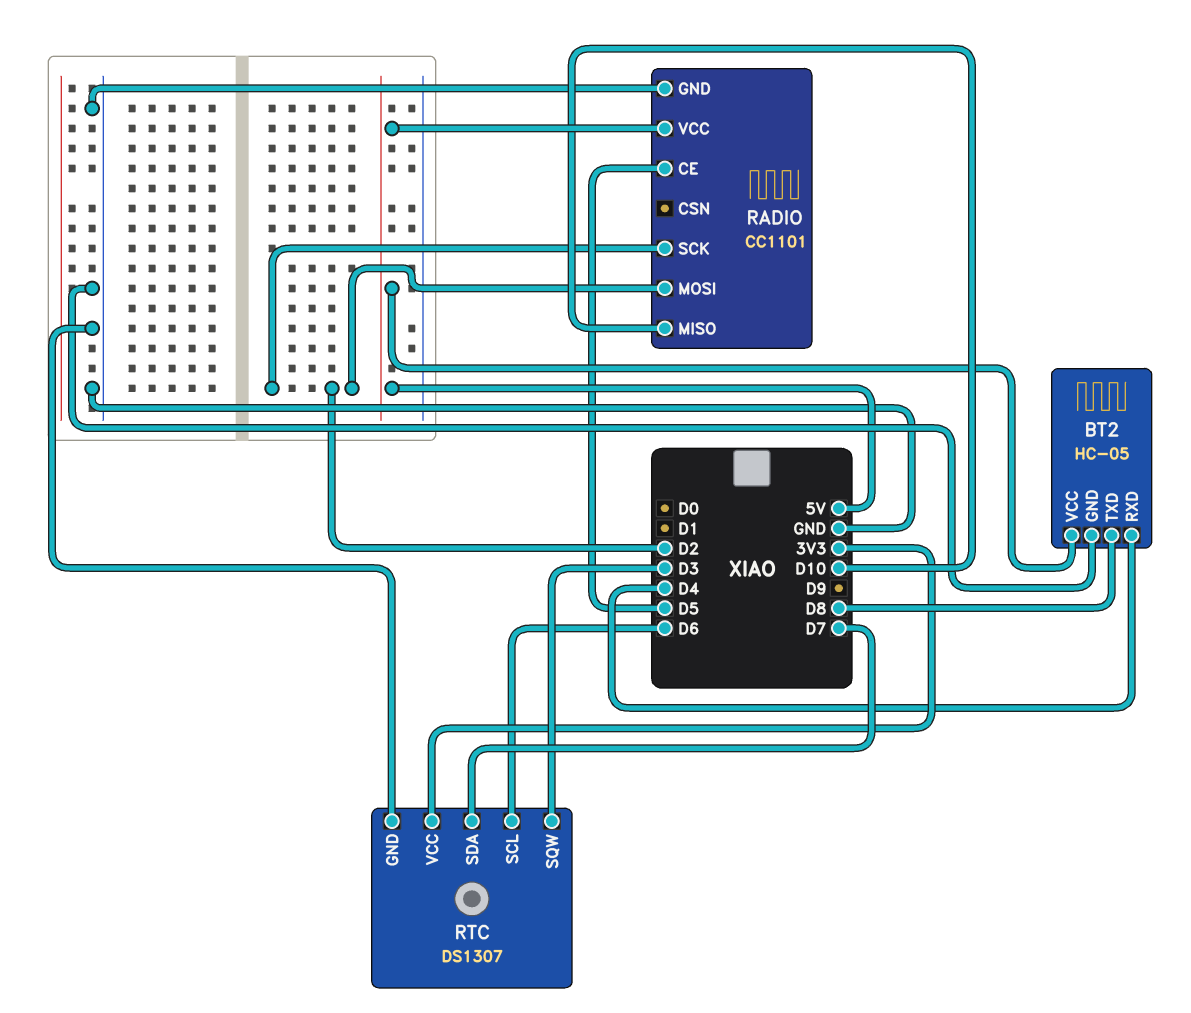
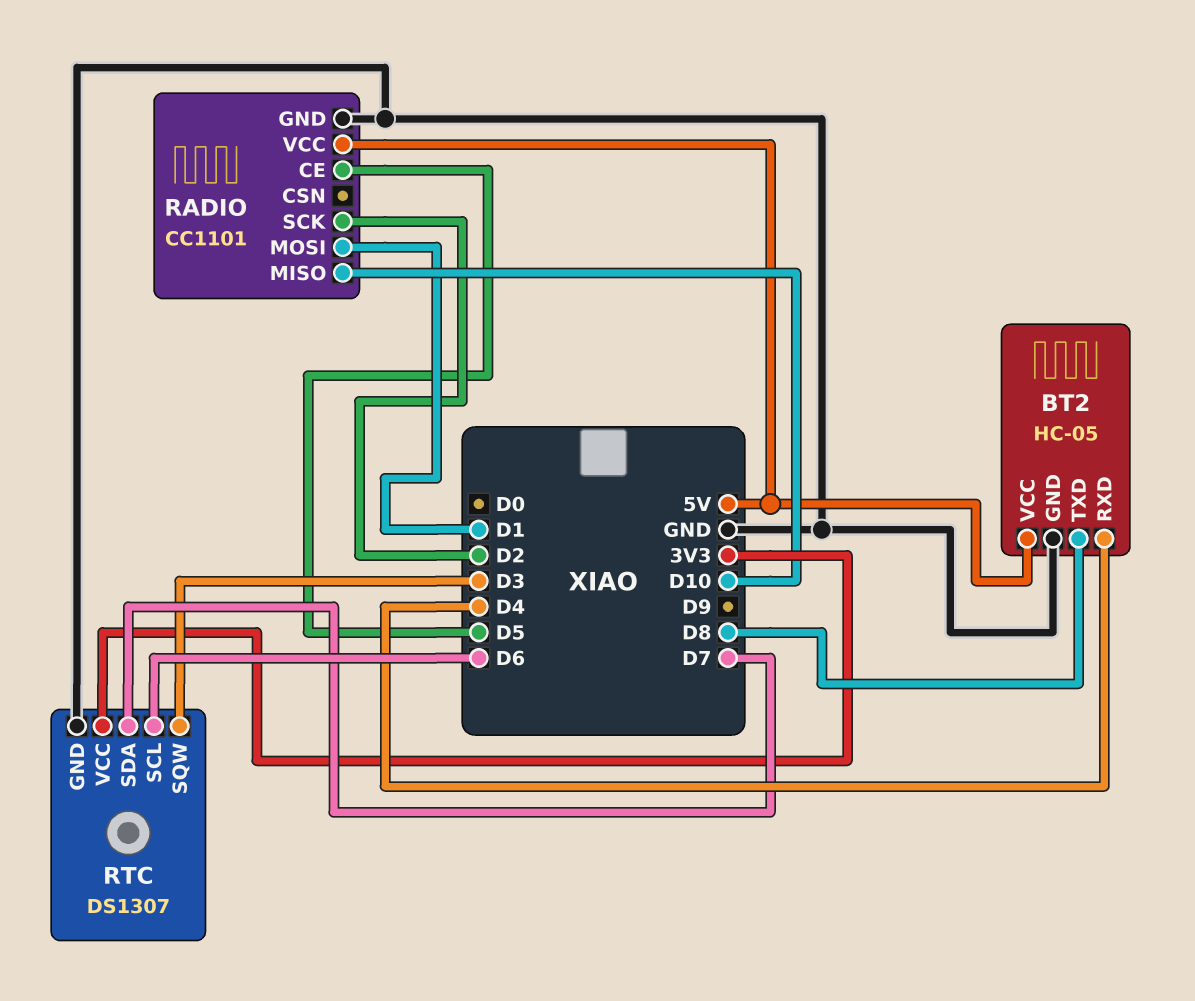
RADIO pin MOSI: D2 -> D1

